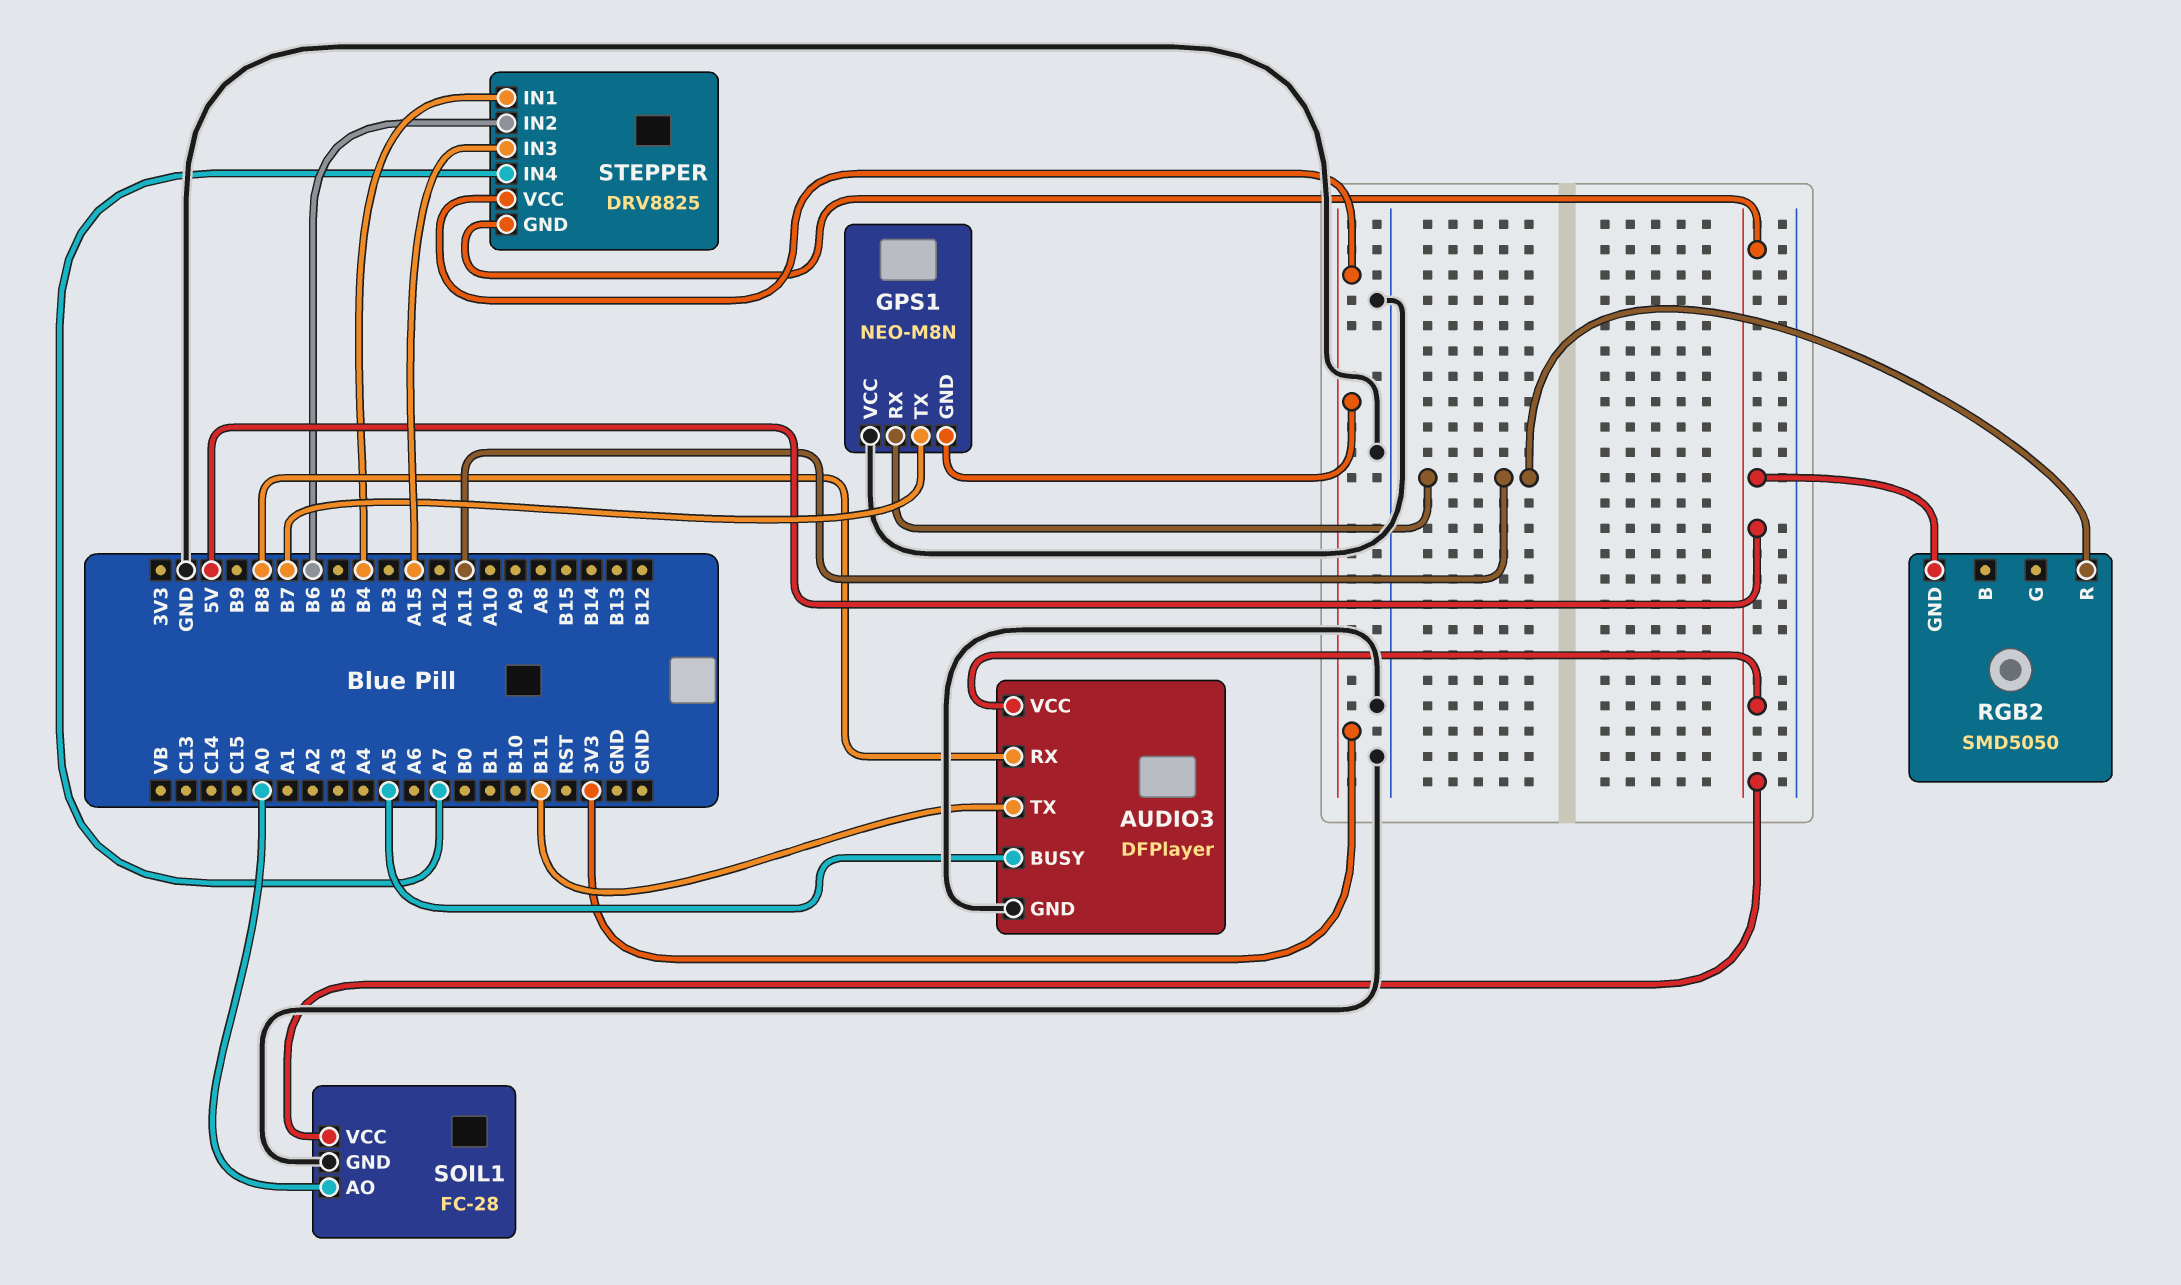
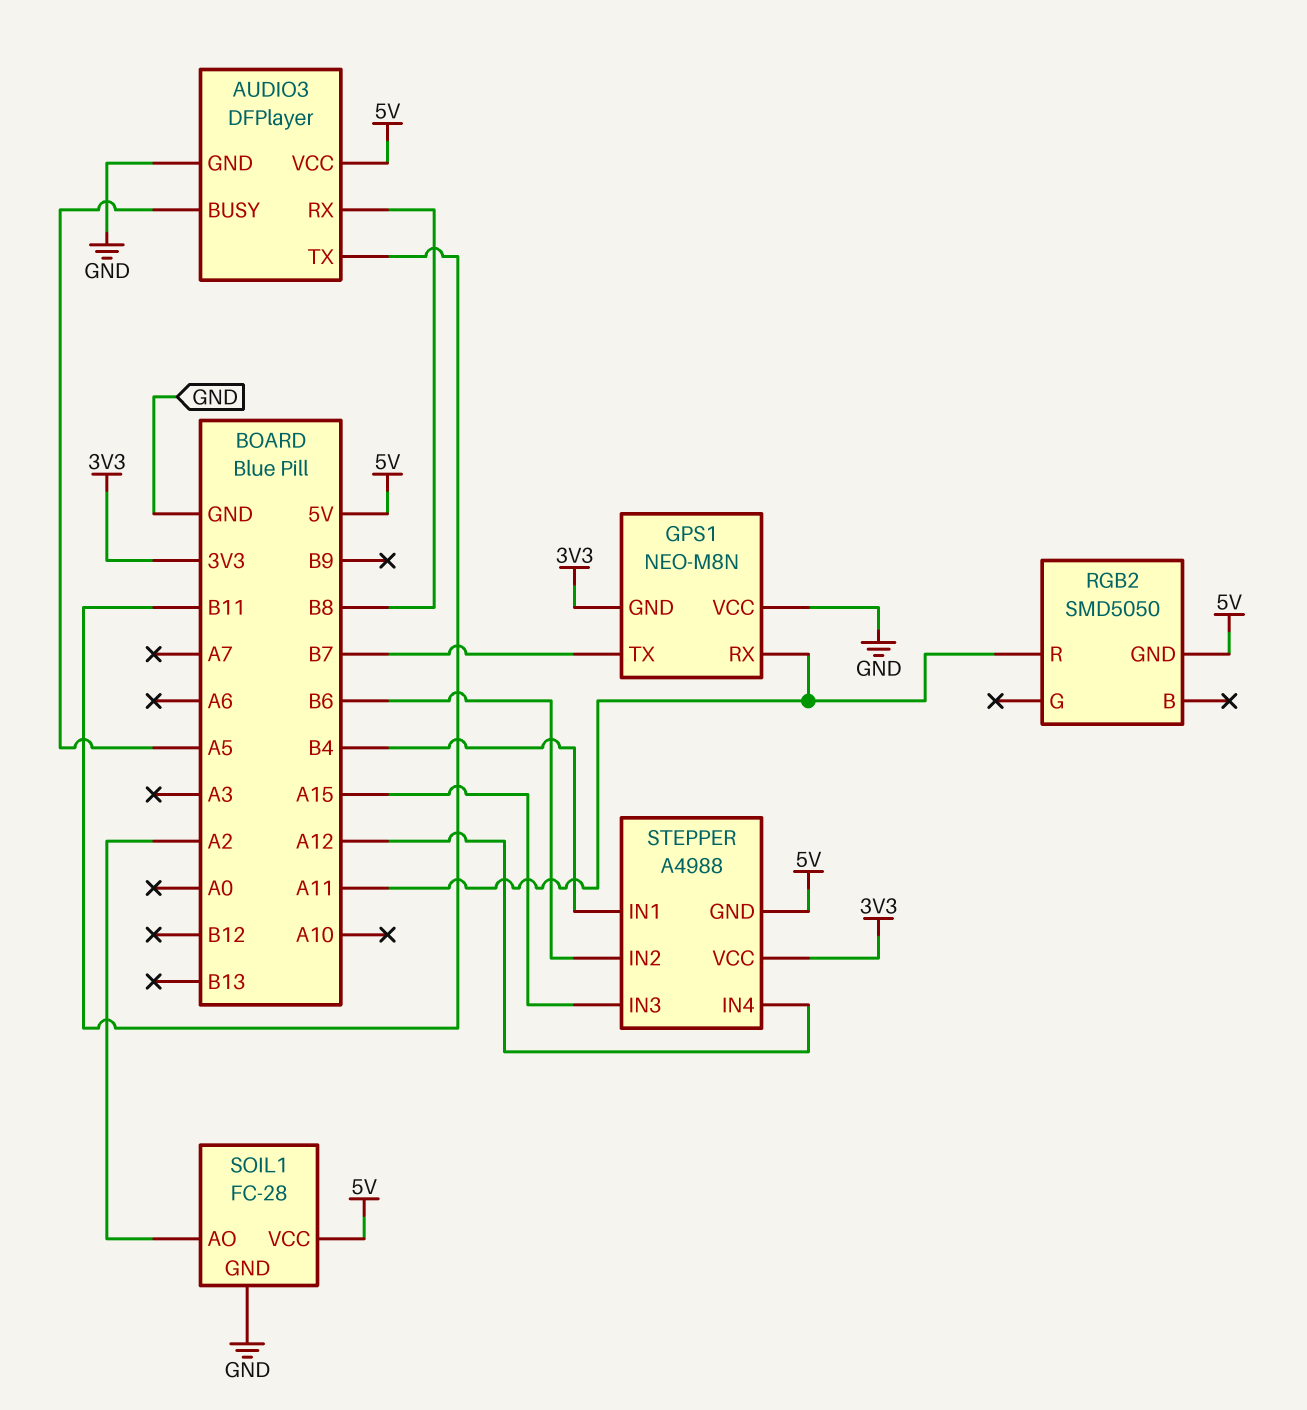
SOIL1 pin AO: A0 -> A2
STEPPER: DRV8825 -> A4988
STEPPER pin IN4: A7 -> A12

